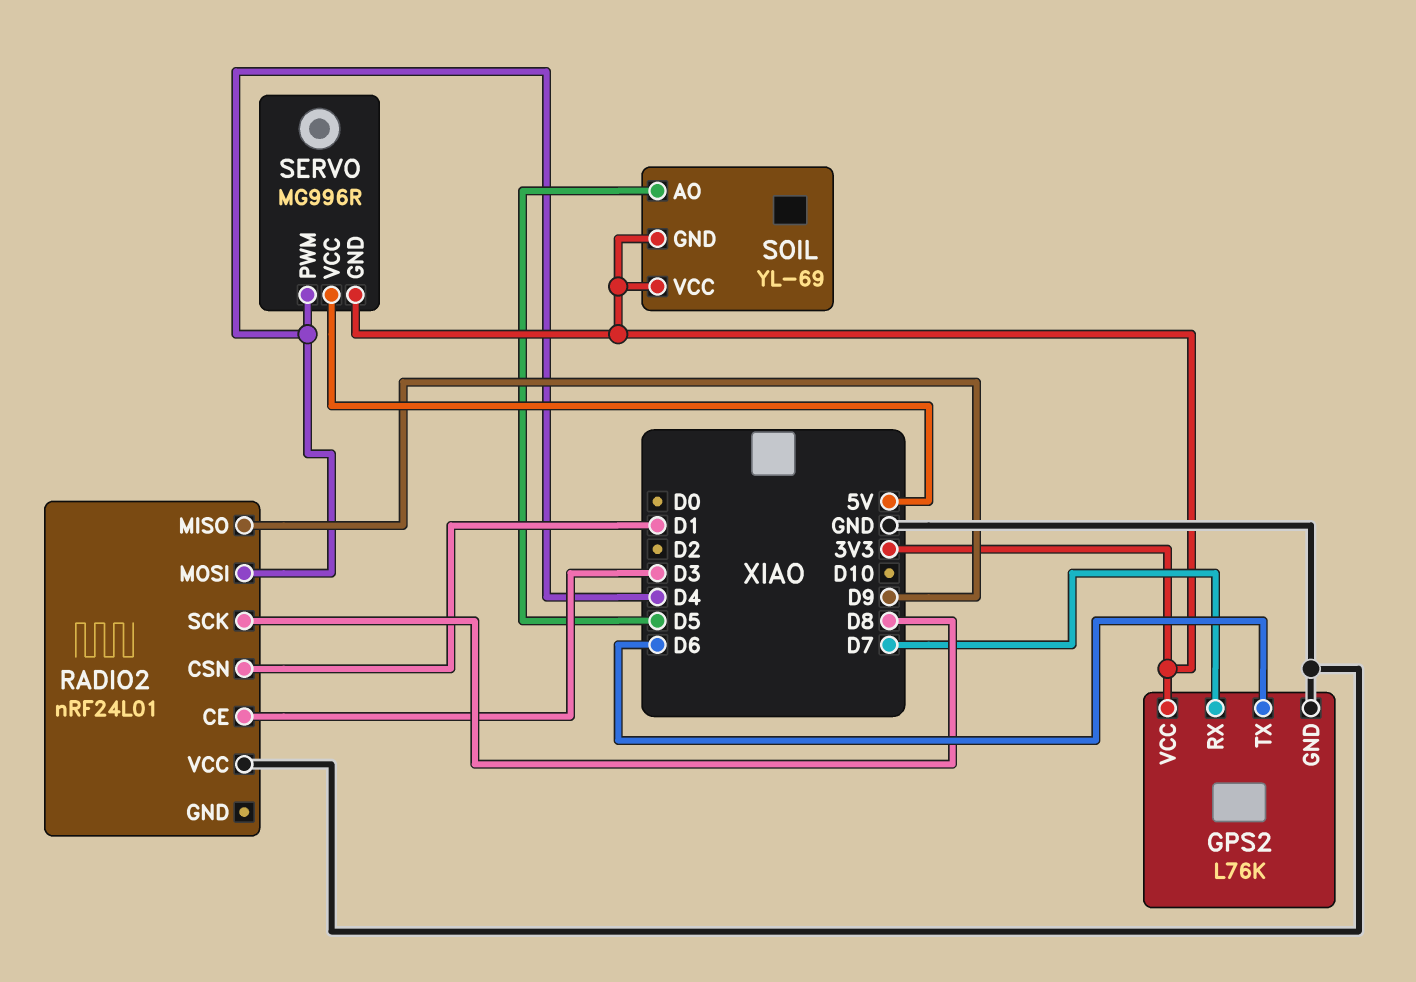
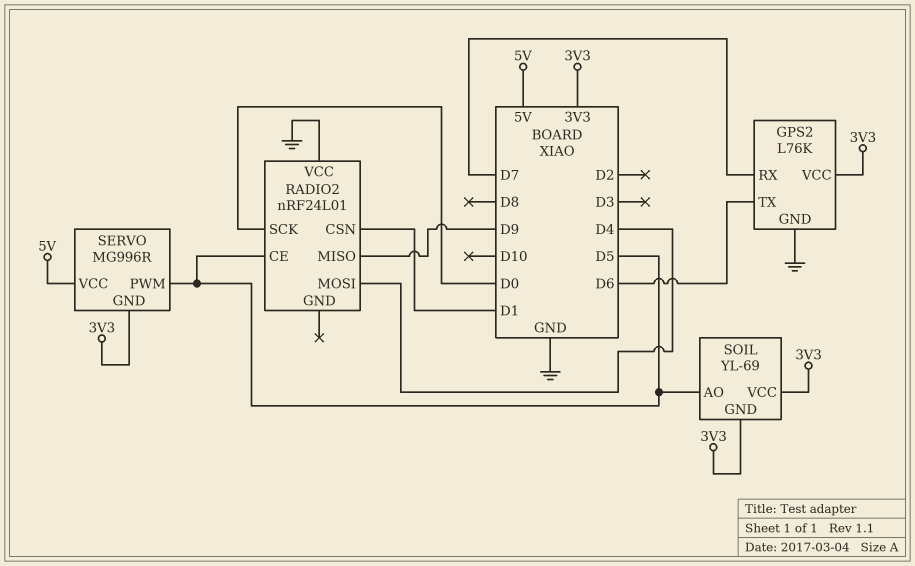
RADIO2 pin CE: D3 -> D5
RADIO2 pin SCK: D8 -> D0
SERVO pin PWM: D4 -> D5

